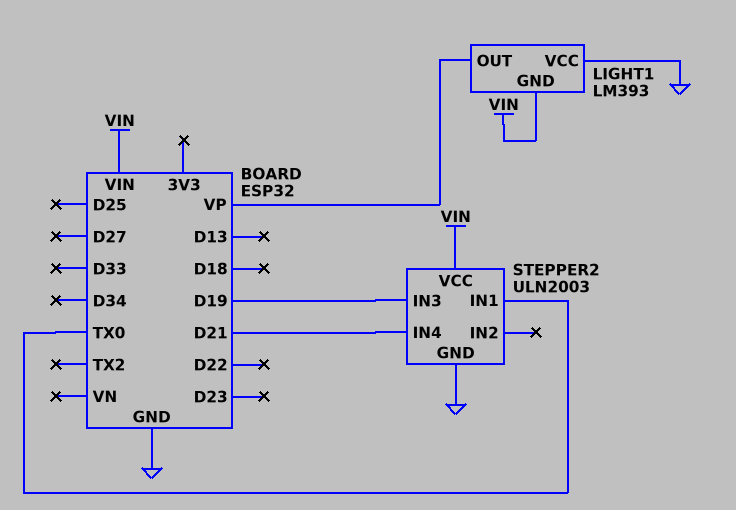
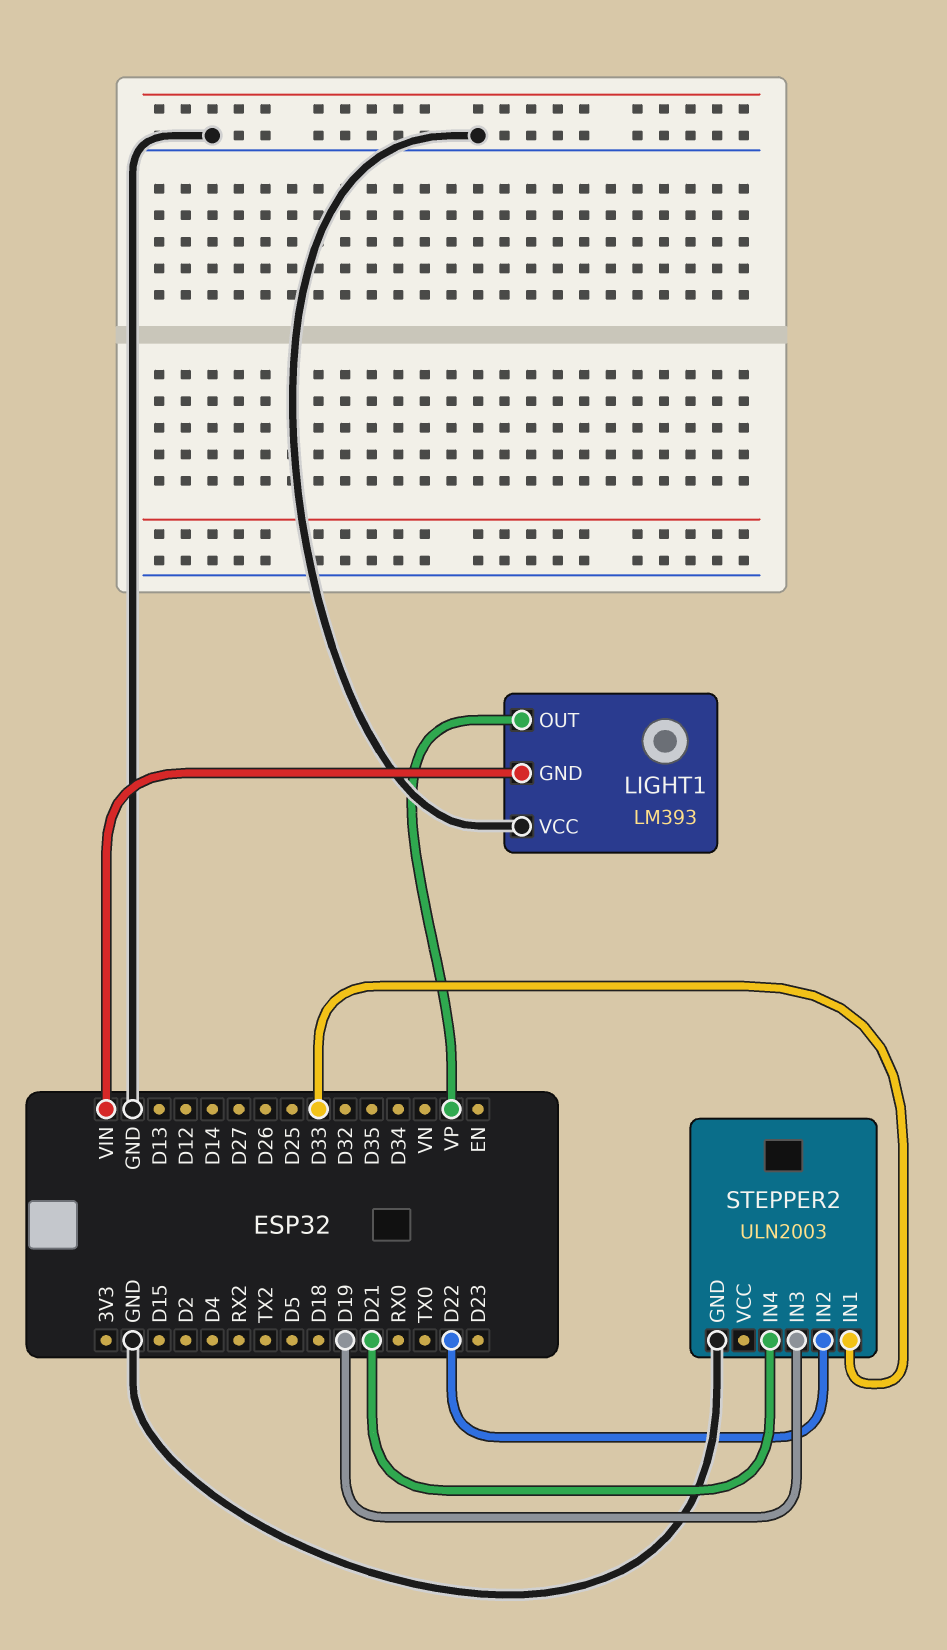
STEPPER2 pin IN1: TX0 -> D33
STEPPER2 pin IN2: none -> D22
STEPPER2 pin VCC: VIN -> none

